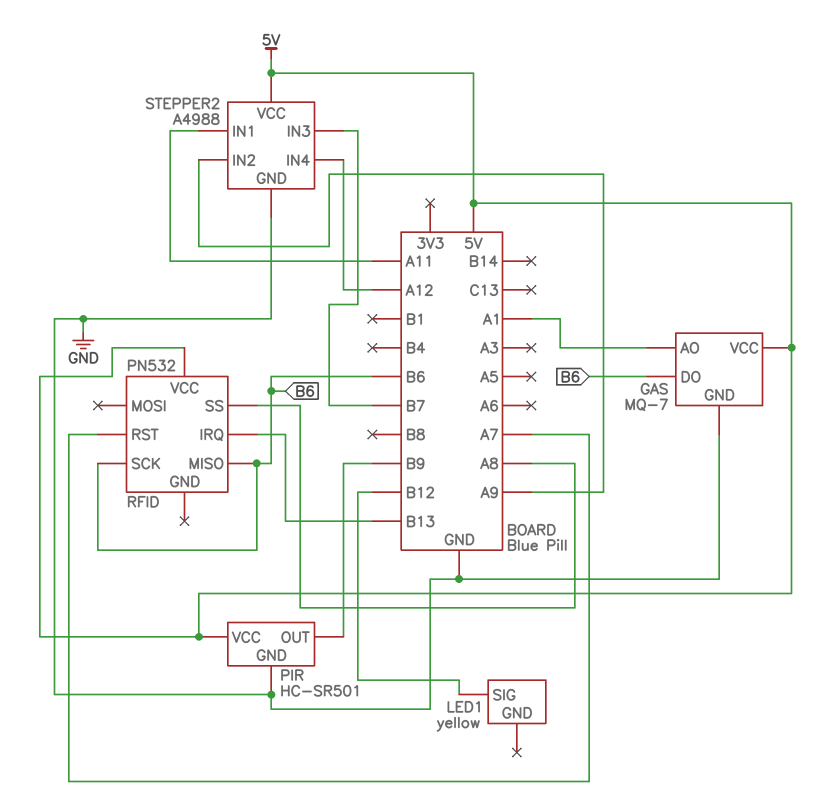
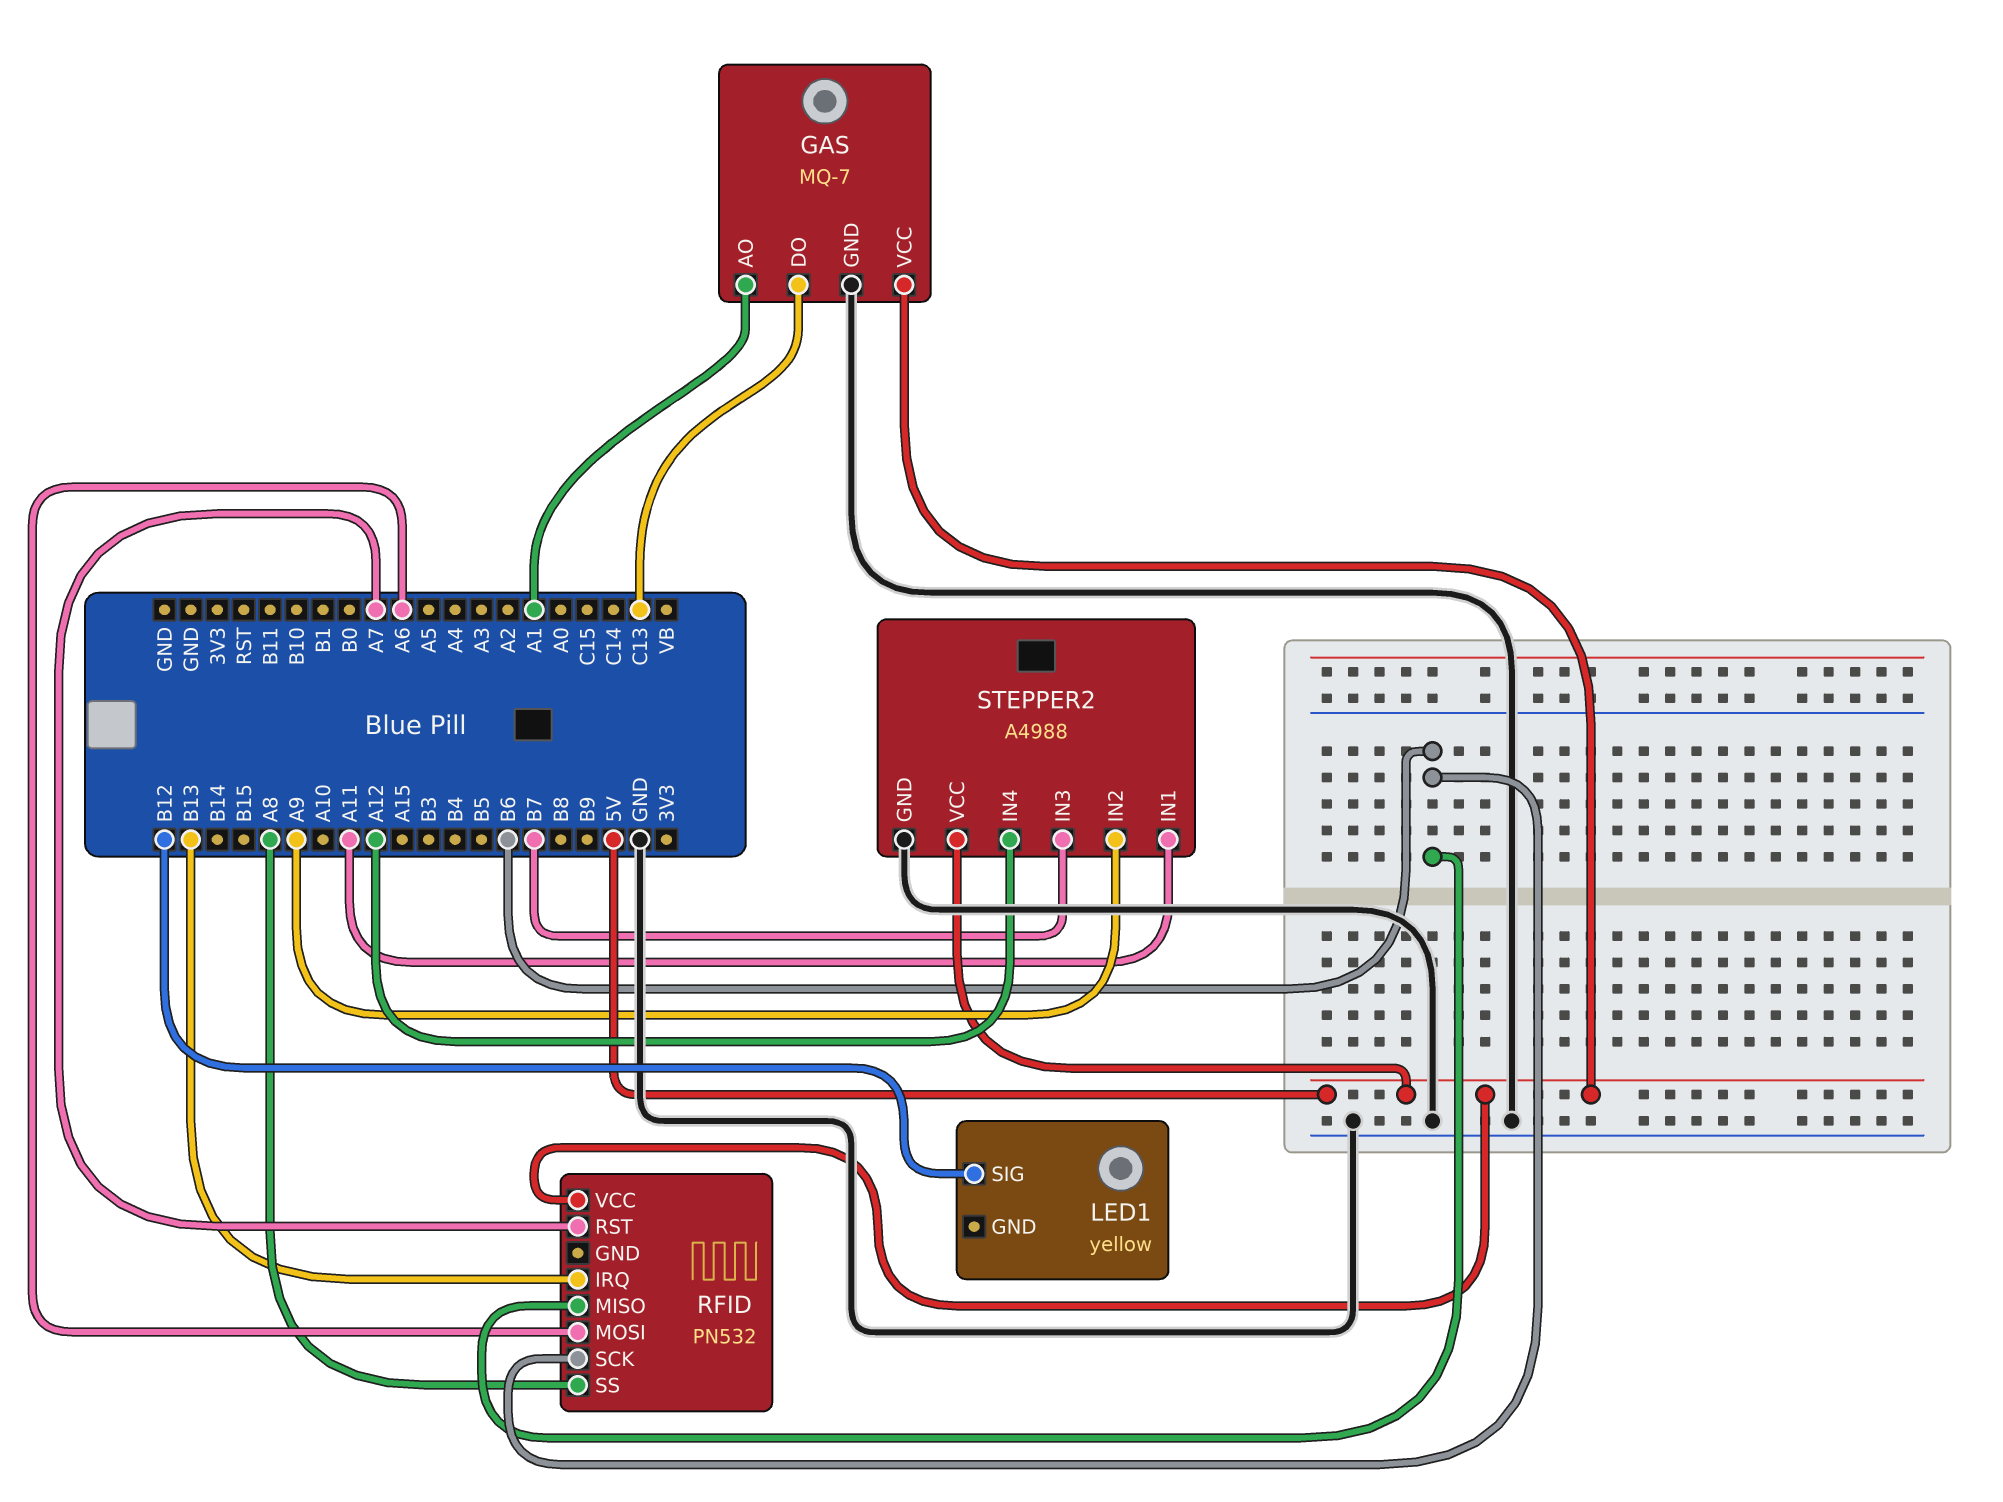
GAS pin DO: B6 -> C13
PIR: HC-SR501 -> none
PIR pin GND: GND -> none
PIR pin OUT: B9 -> none
PIR pin VCC: 5V -> none
RFID pin MOSI: none -> A6

